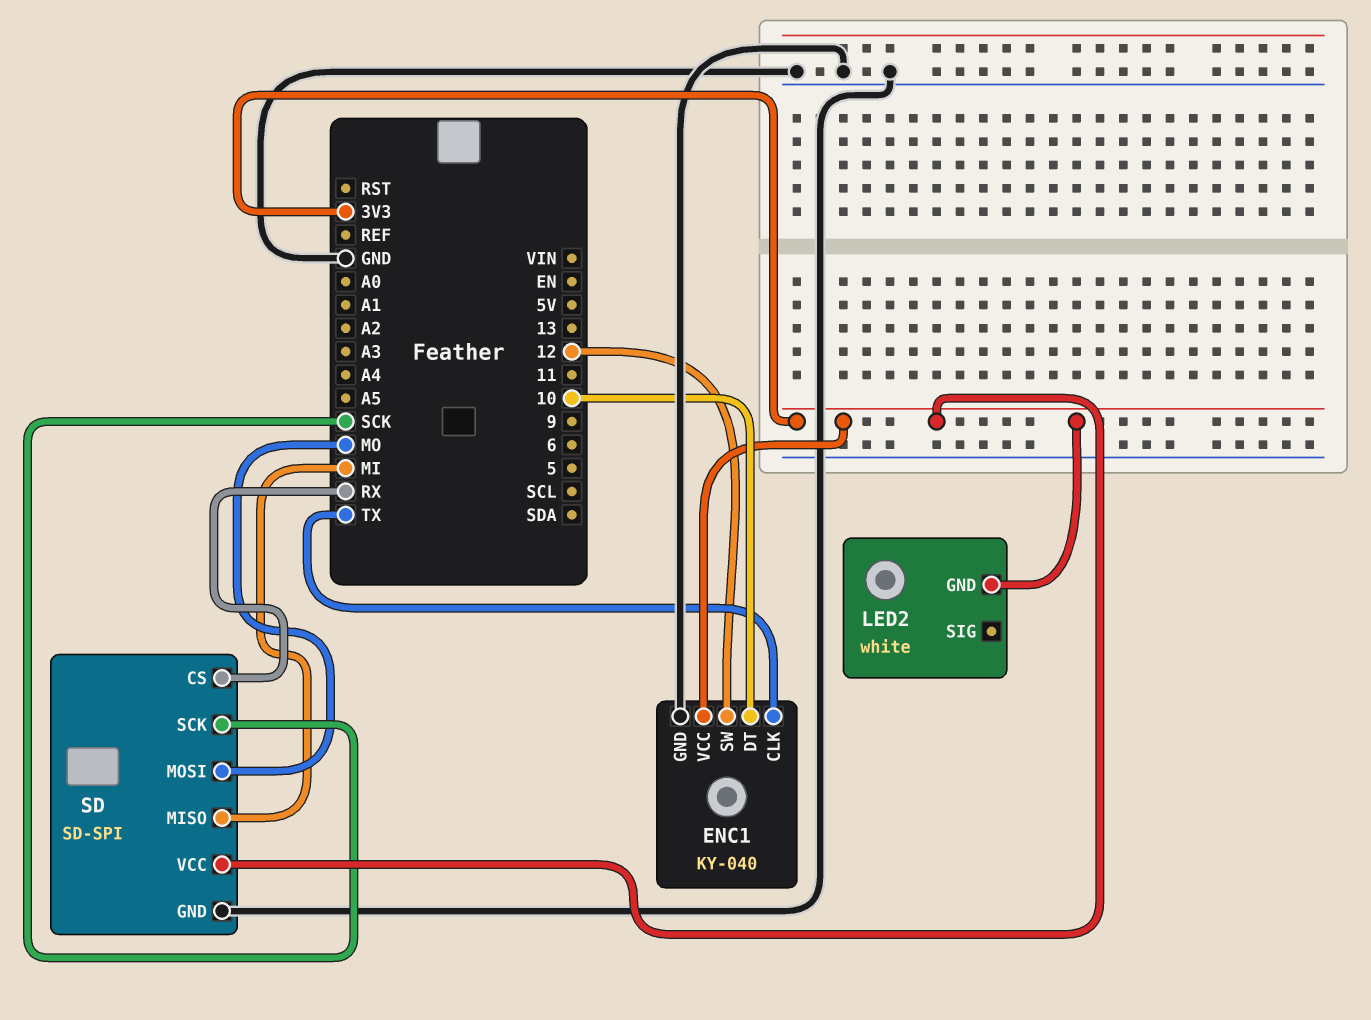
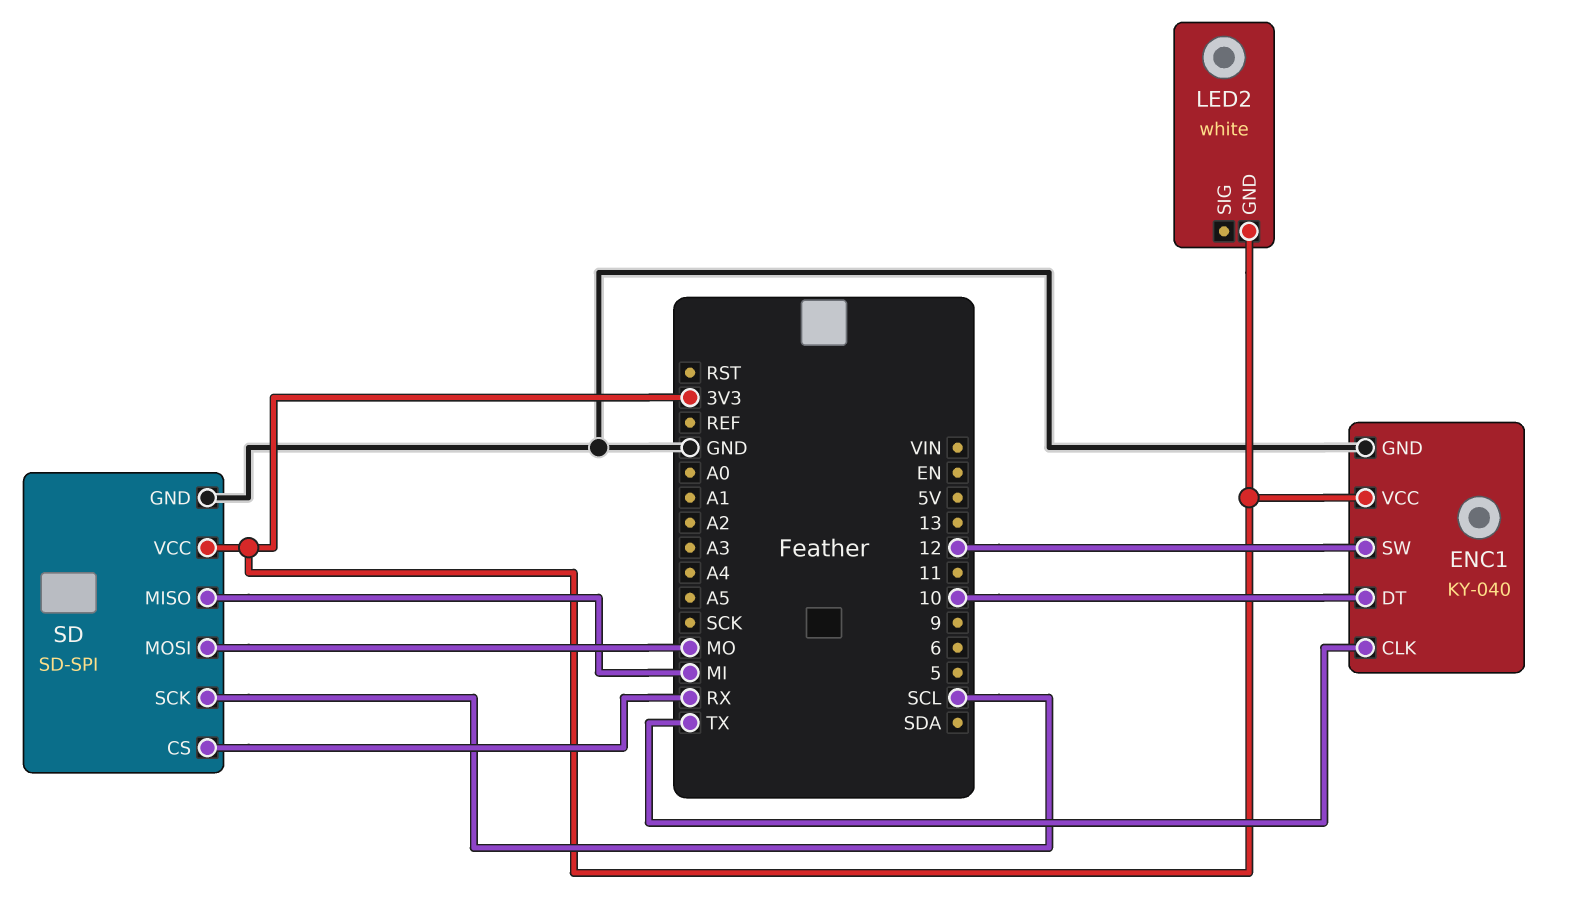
SD pin SCK: SCK -> SCL

